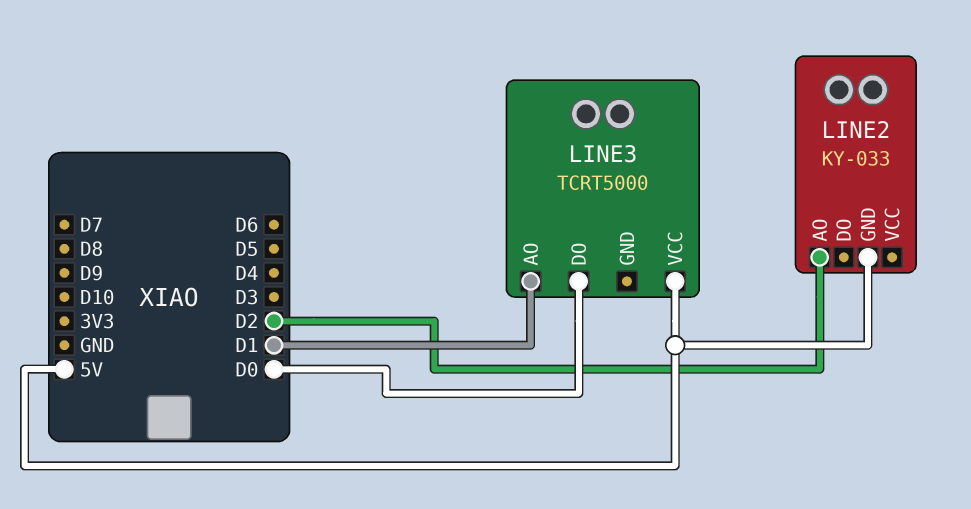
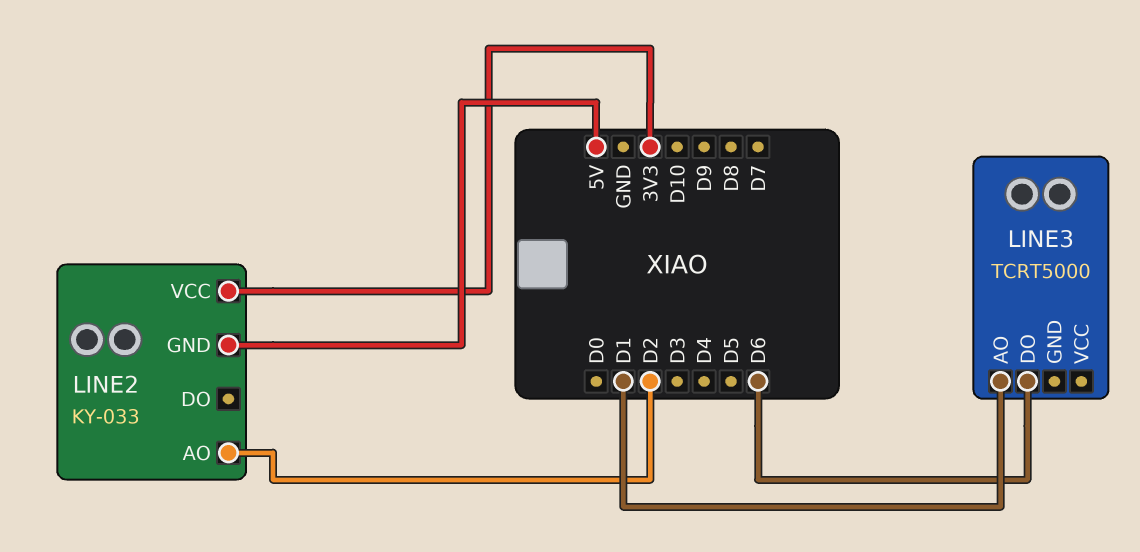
LINE2 pin VCC: none -> 3V3
LINE3 pin DO: D0 -> D6
LINE3 pin VCC: 5V -> none

